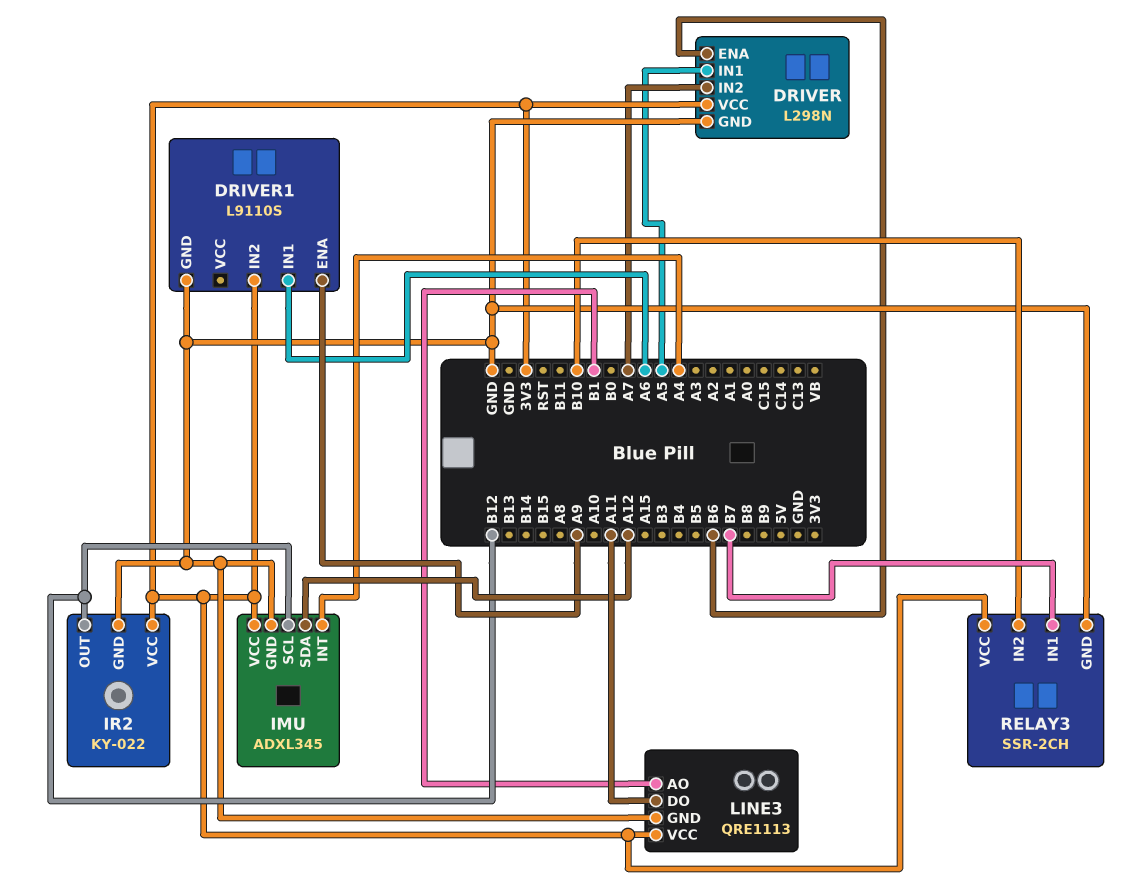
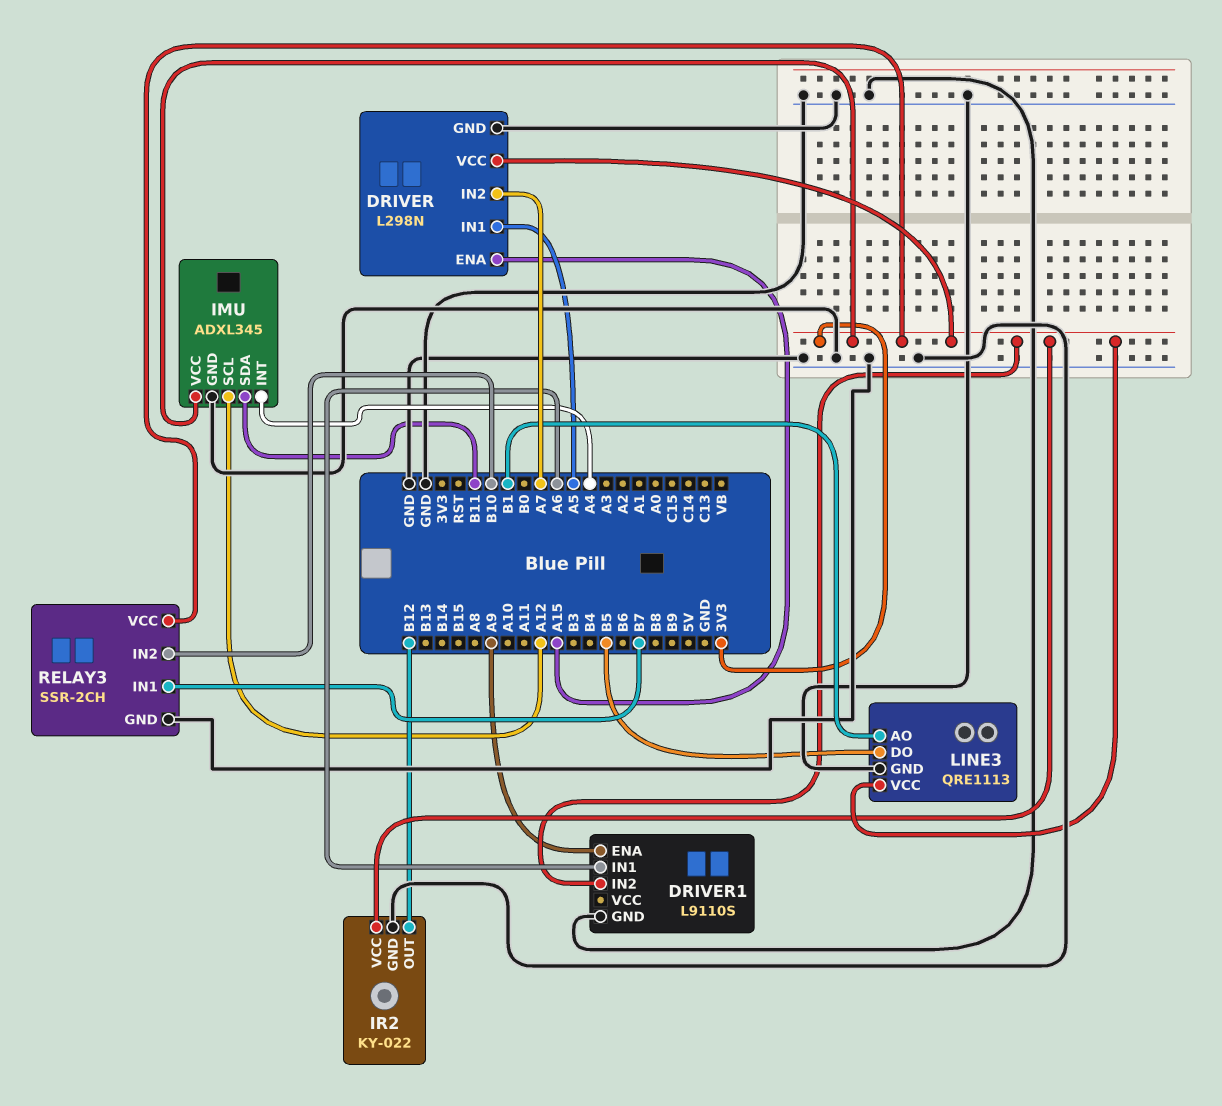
DRIVER pin ENA: B6 -> A15
IMU pin SCL: B12 -> A12
IMU pin SDA: A12 -> B11
LINE3 pin DO: A11 -> B5

